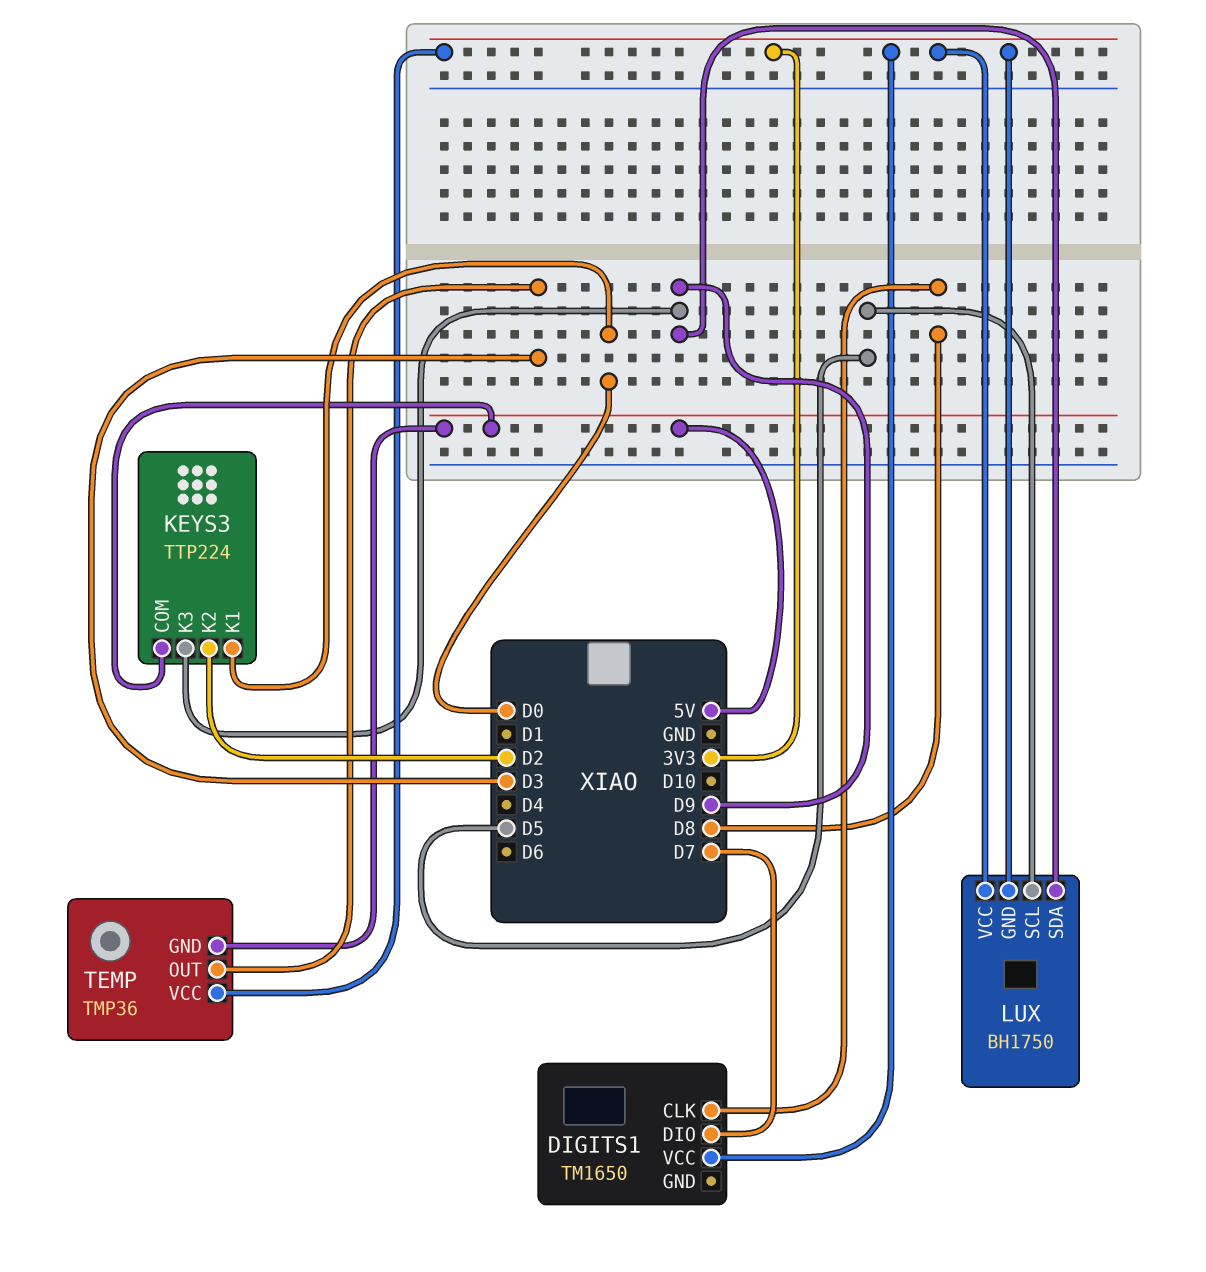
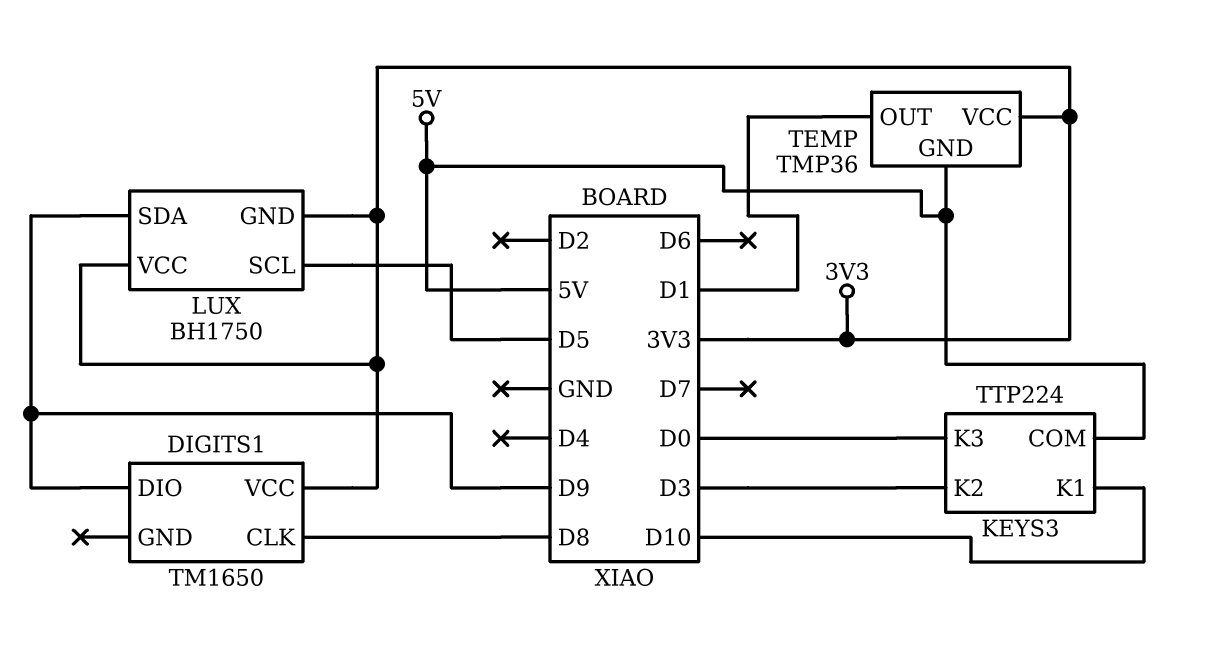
DIGITS1 pin DIO: D7 -> D9
KEYS3 pin K1: D0 -> D10
KEYS3 pin K2: D2 -> D3
KEYS3 pin K3: D9 -> D0
TEMP pin OUT: D3 -> D1

